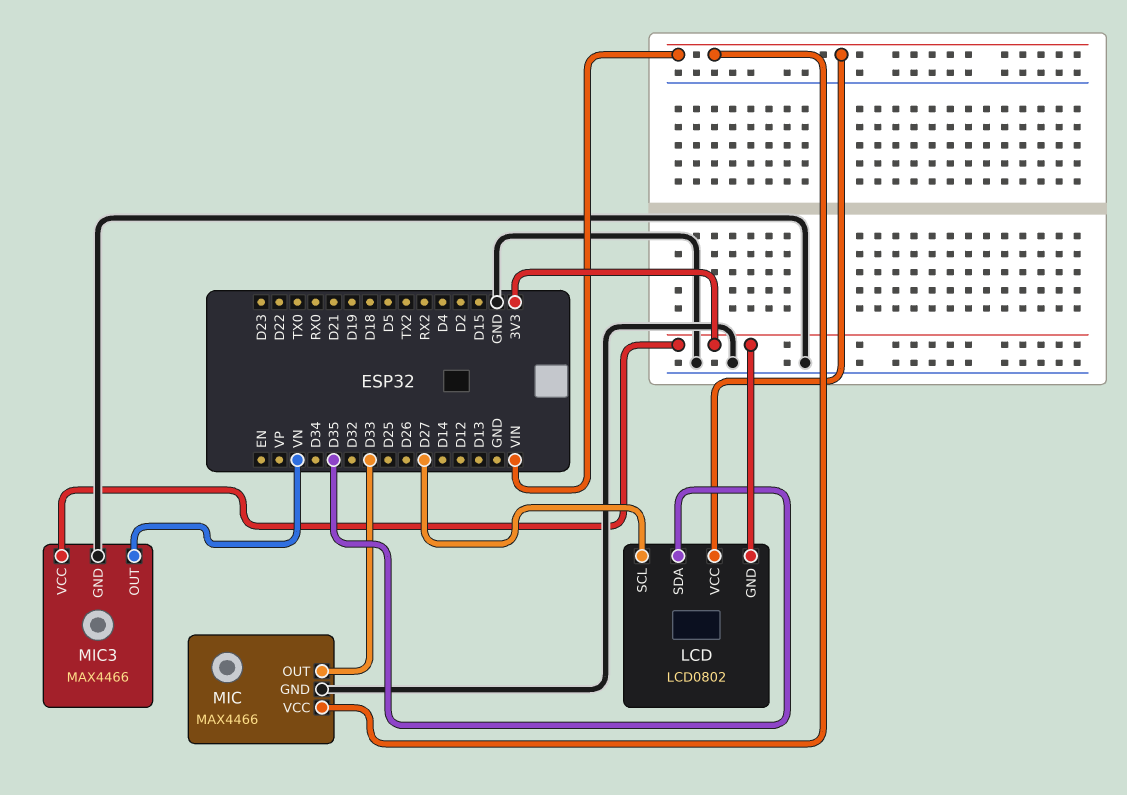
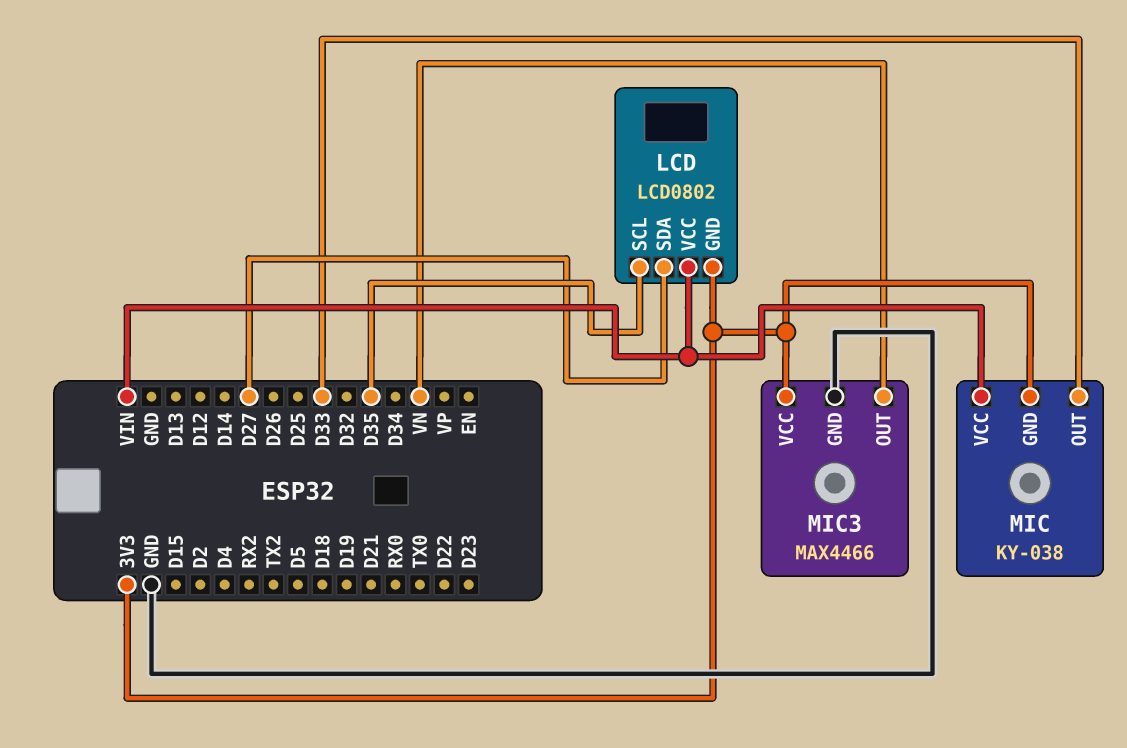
LCD pin SCL: D27 -> D35
LCD pin SDA: D35 -> D27
MIC: MAX4466 -> KY-038
MIC pin GND: GND -> 3V3

